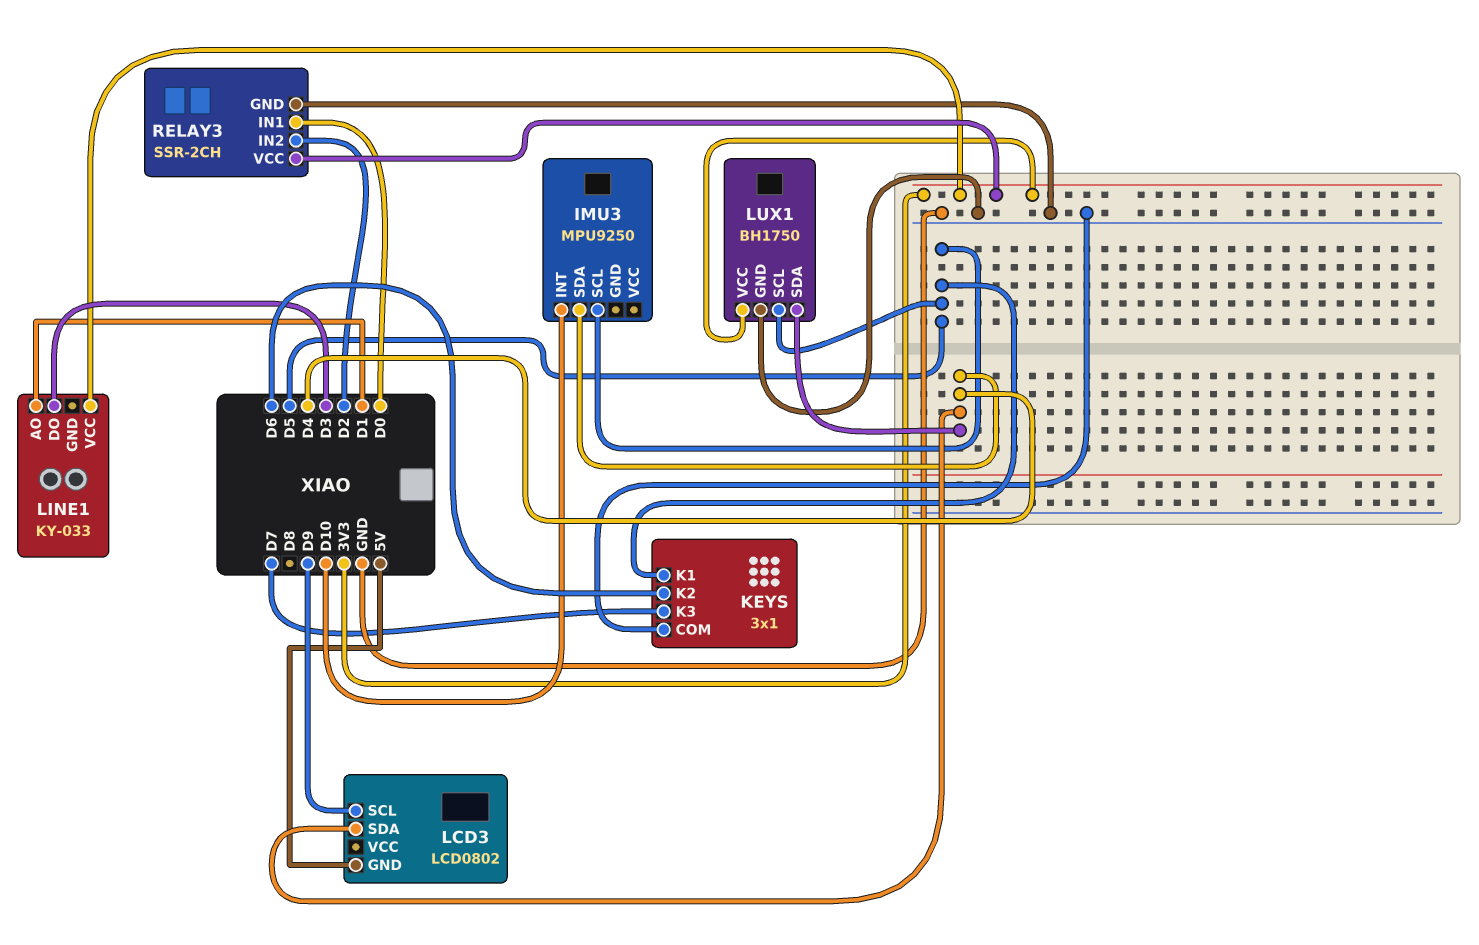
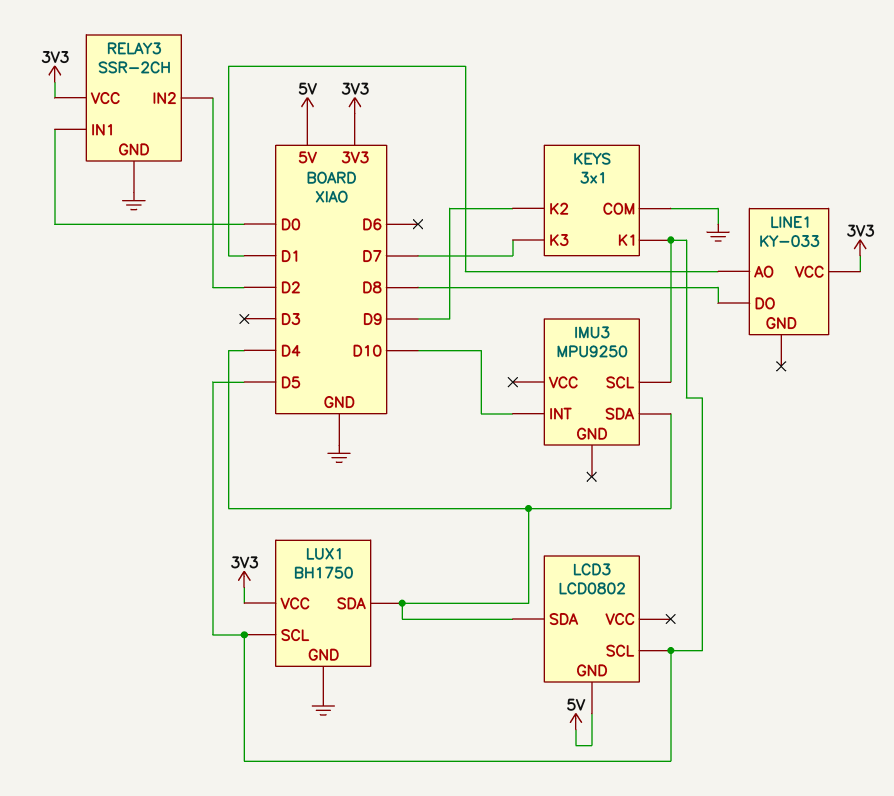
KEYS pin K2: D6 -> D9
LCD3 pin SCL: D9 -> D5
LINE1 pin DO: D3 -> D8

